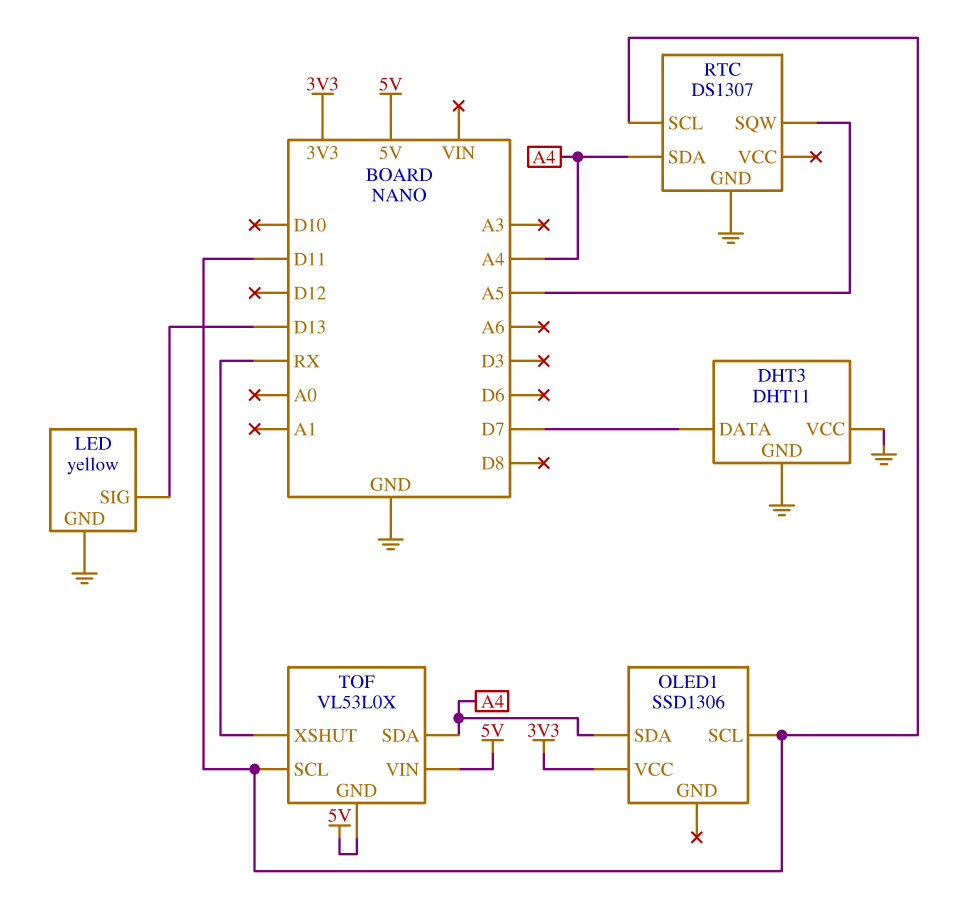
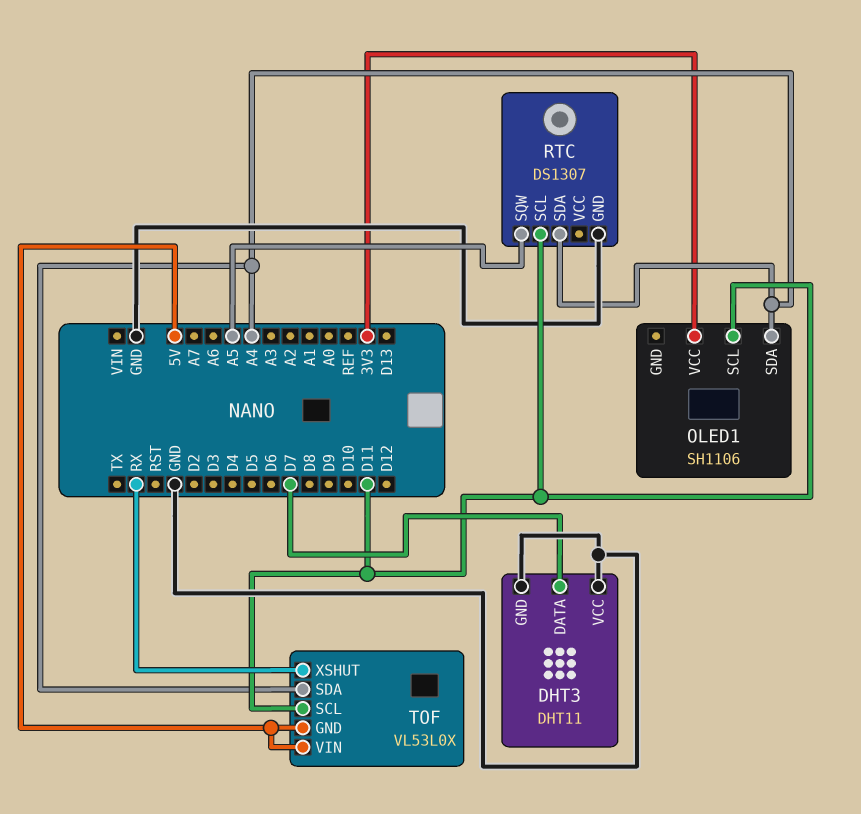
LED: yellow -> none
LED pin GND: GND -> none
LED pin SIG: D13 -> none
OLED1: SSD1306 -> SH1106

